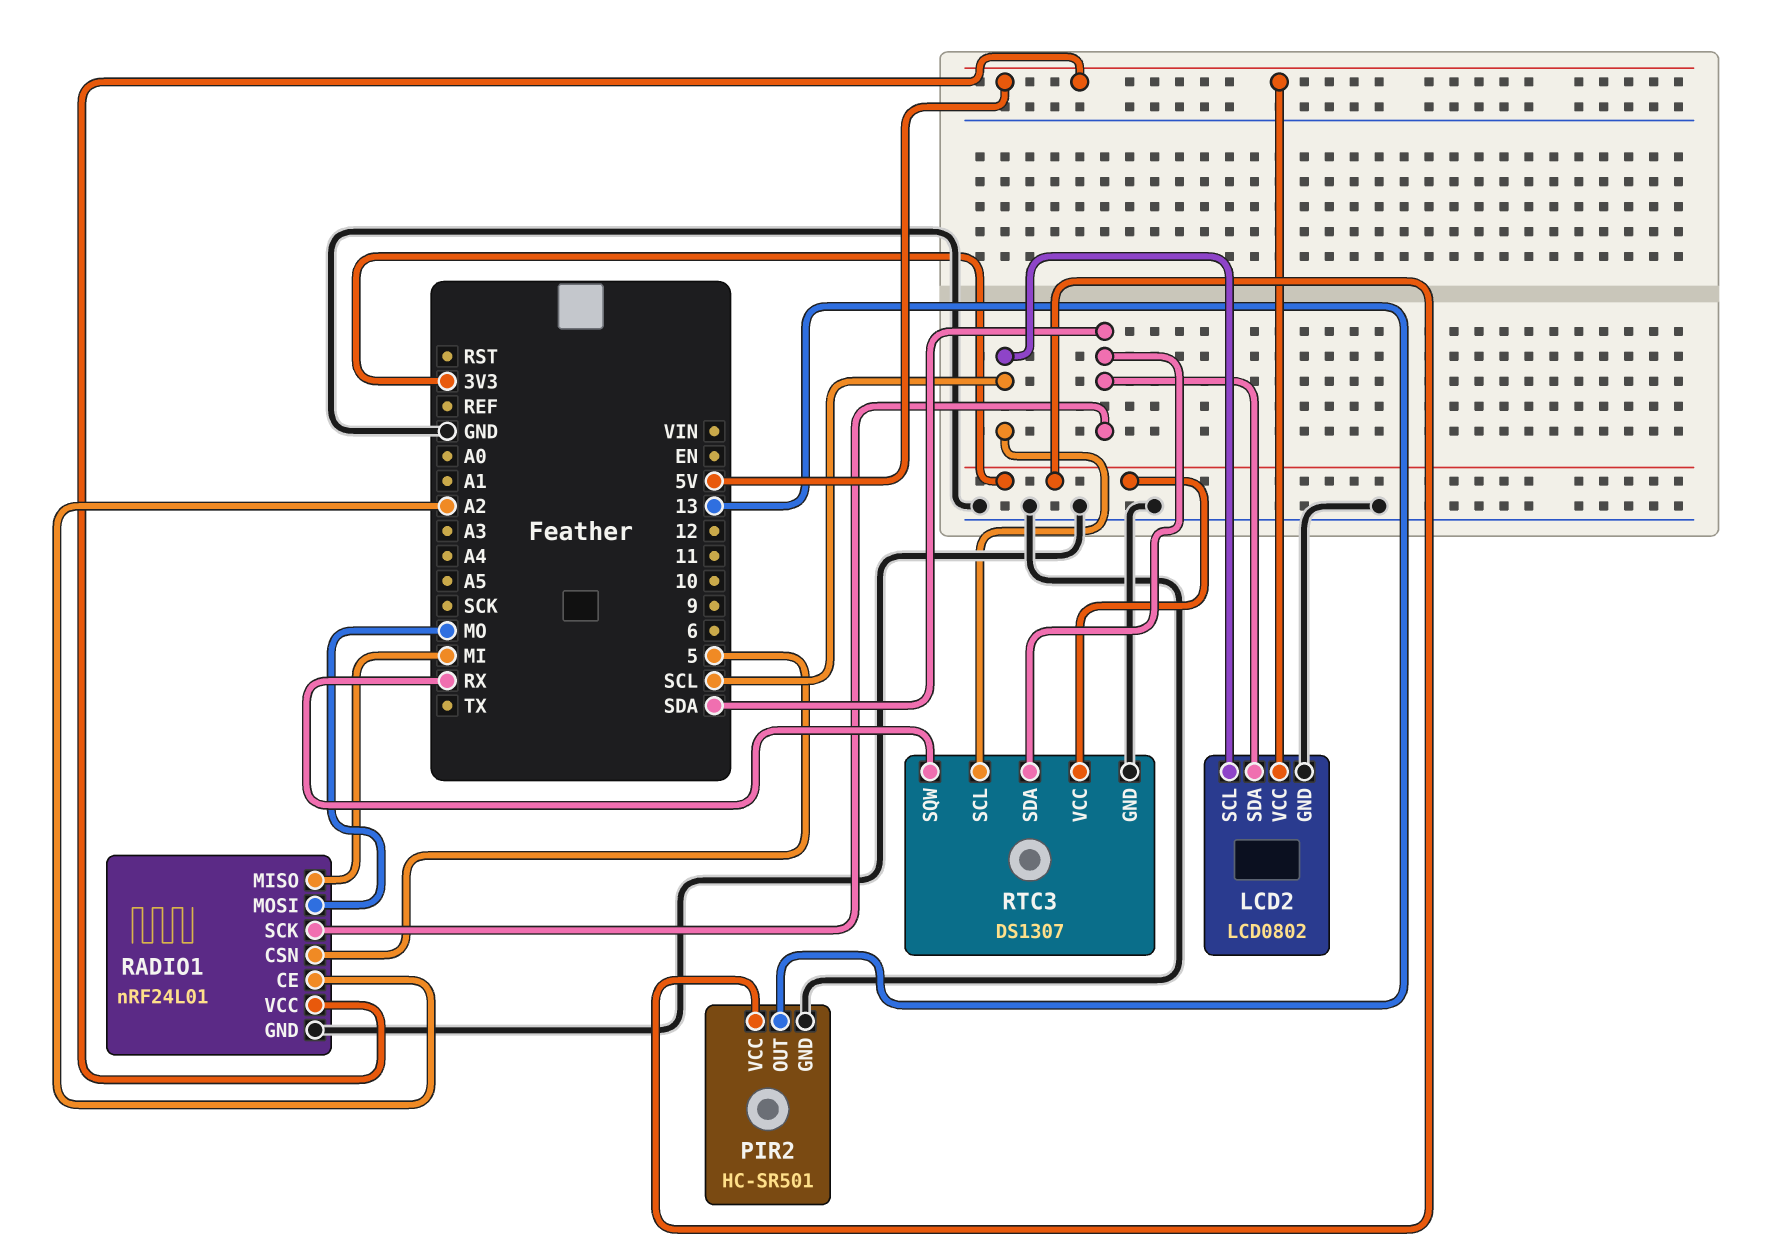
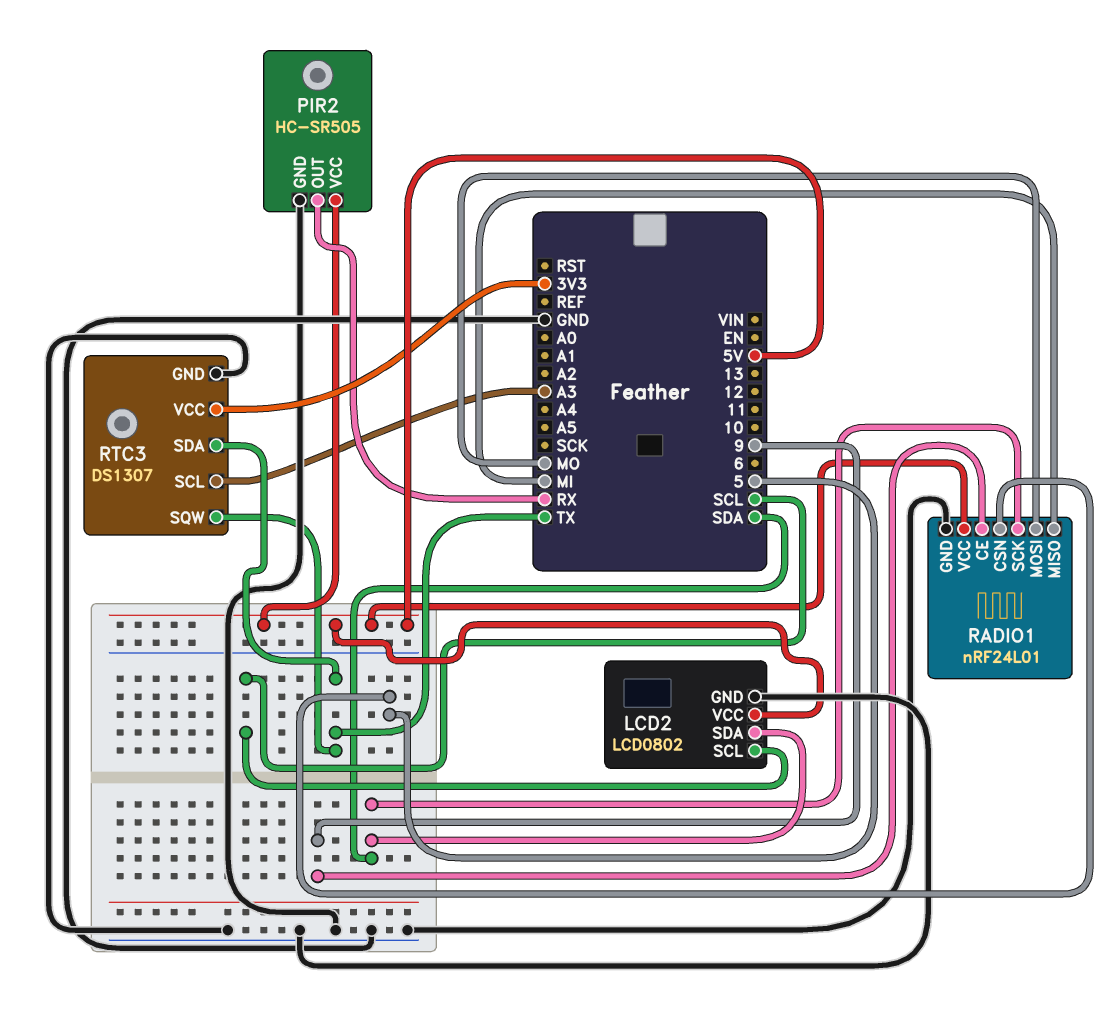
PIR2: HC-SR501 -> HC-SR505
PIR2 pin OUT: 13 -> RX
PIR2 pin VCC: 3V3 -> 5V
RADIO1 pin CE: A2 -> 9
RTC3 pin SCL: SCL -> A3
RTC3 pin SDA: SDA -> TX
RTC3 pin SQW: RX -> TX

